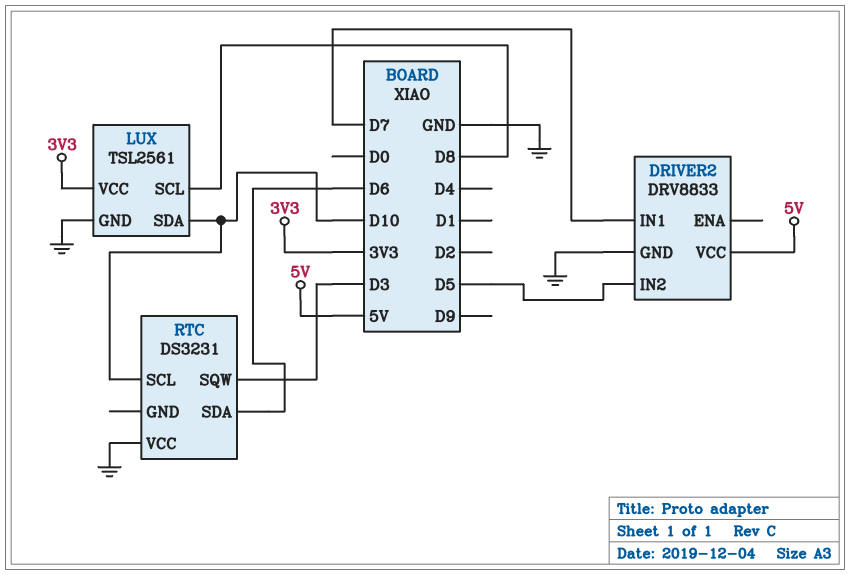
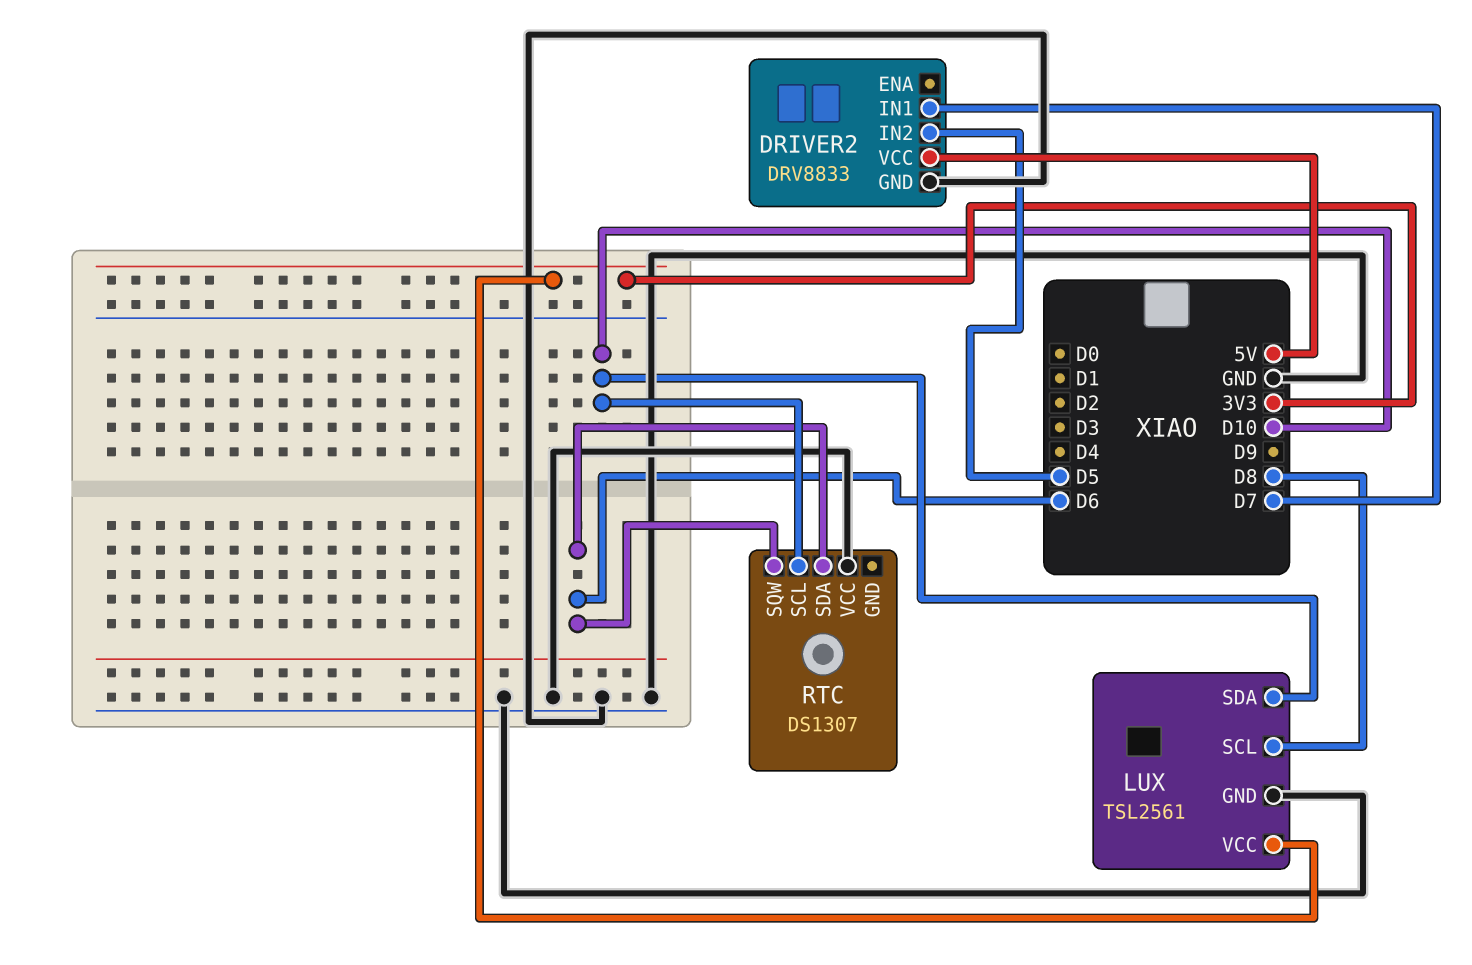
RTC: DS3231 -> DS1307
RTC pin SQW: D3 -> D6

